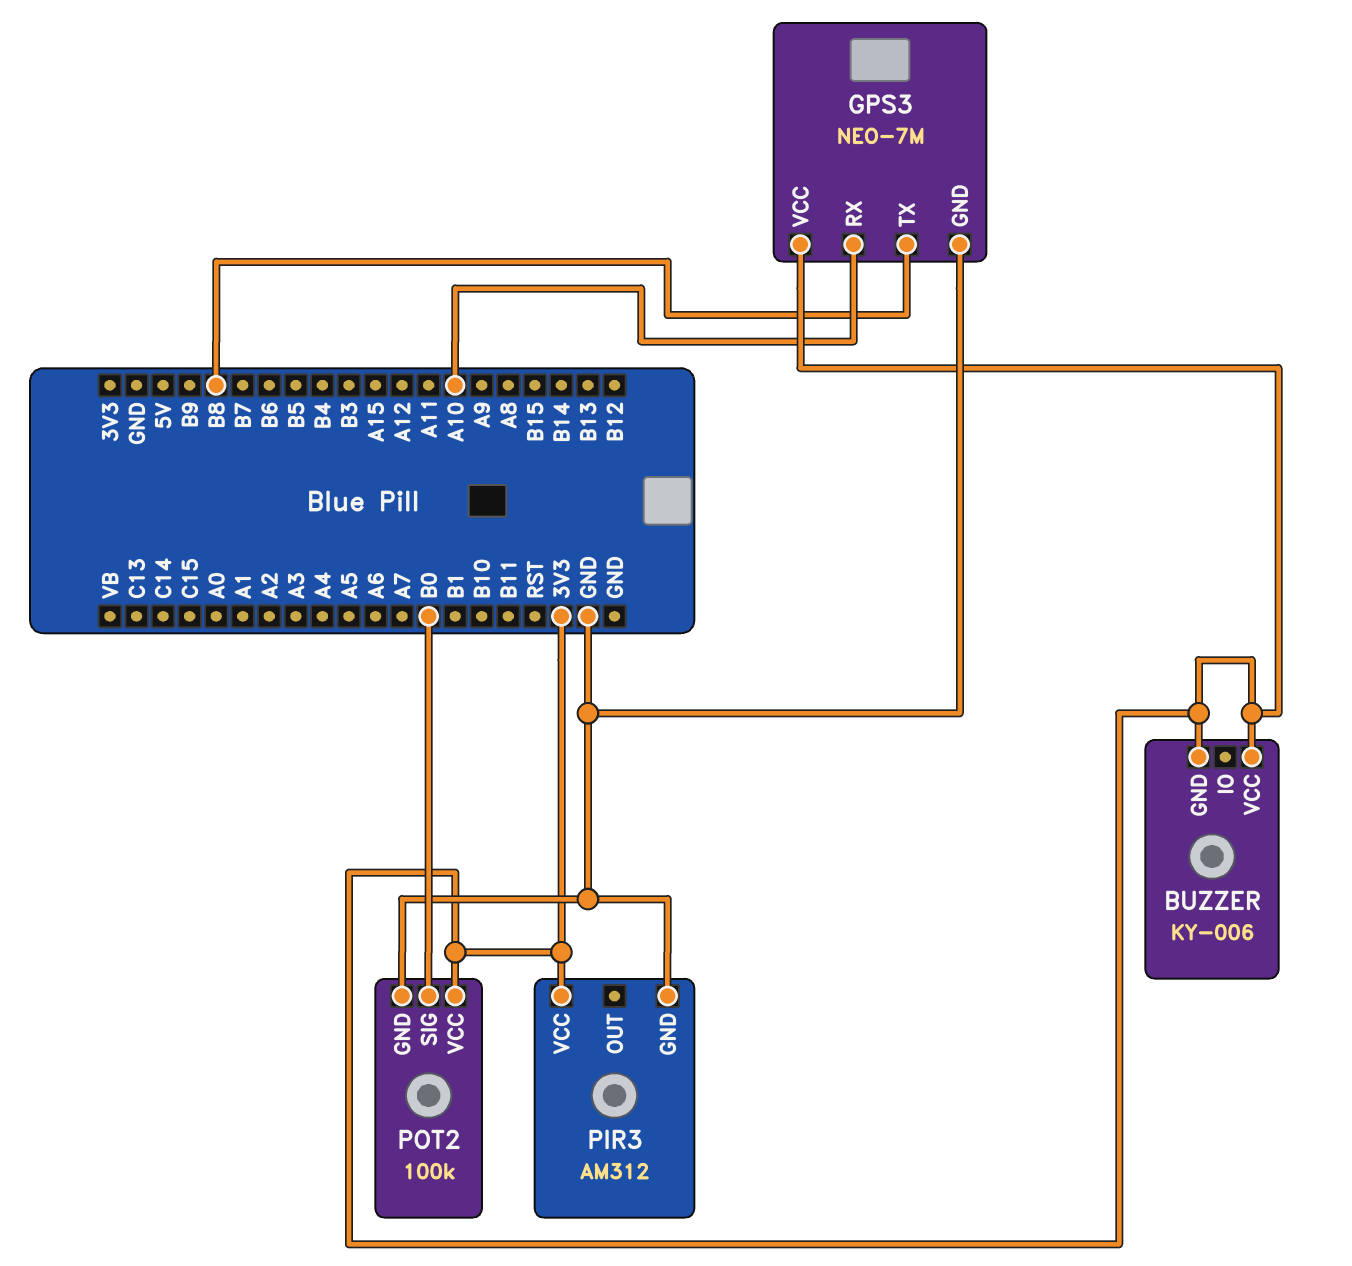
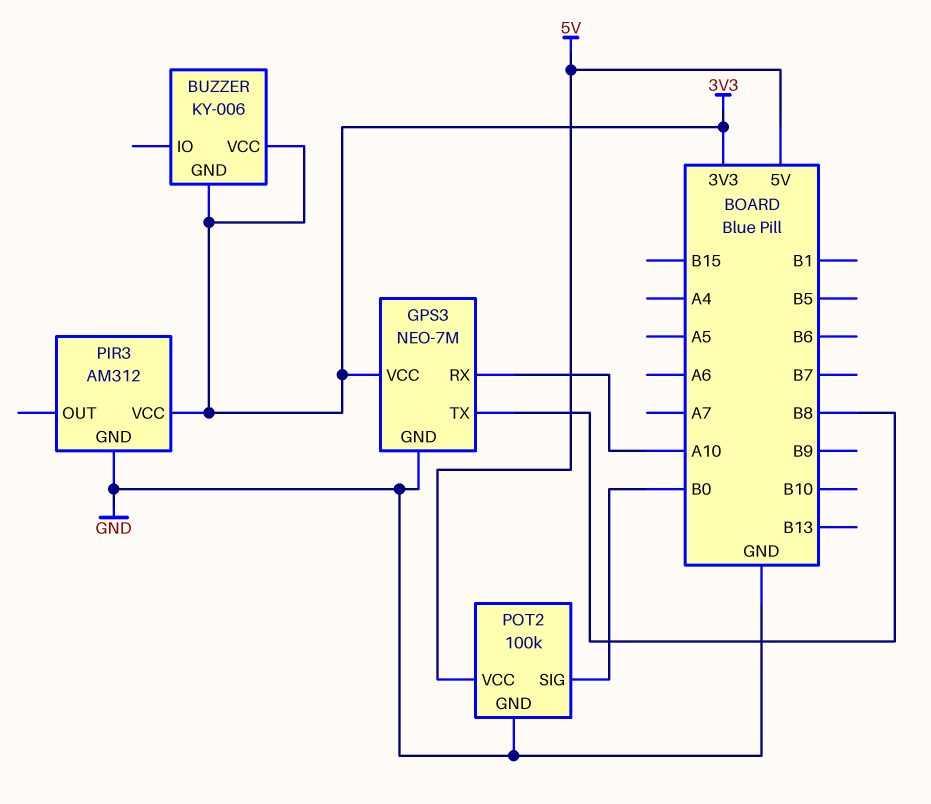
POT2 pin VCC: 3V3 -> 5V

